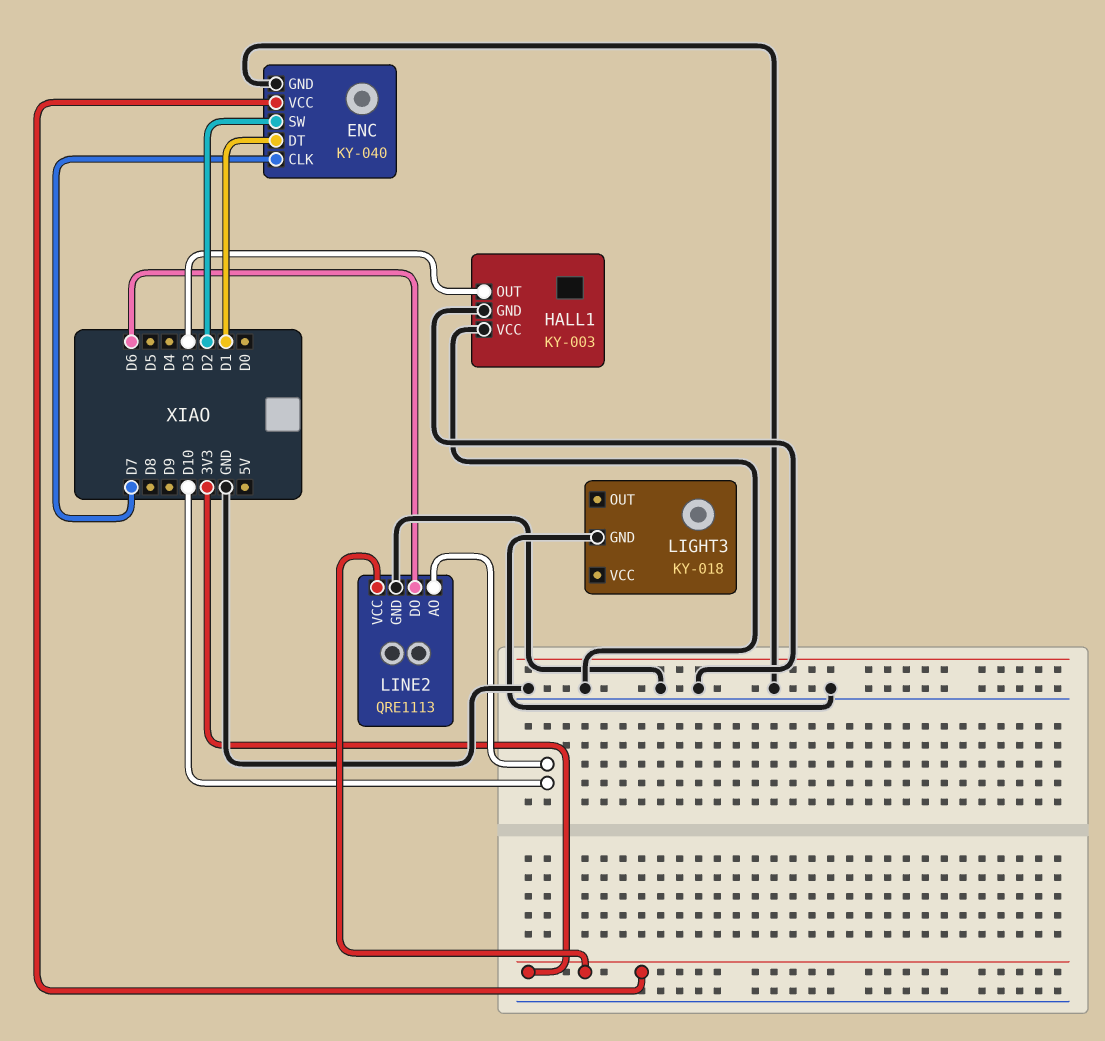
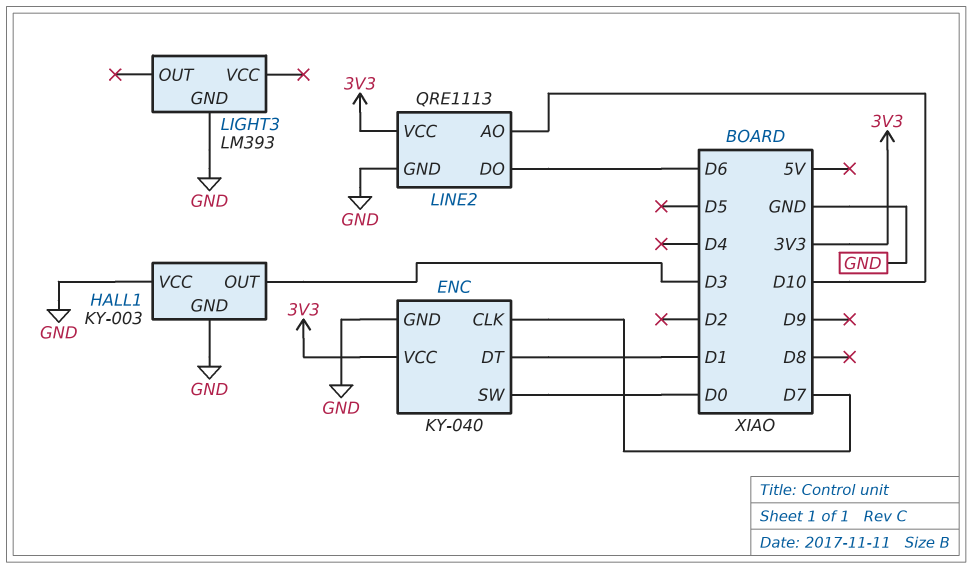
ENC pin SW: D2 -> D0
LIGHT3: KY-018 -> LM393

